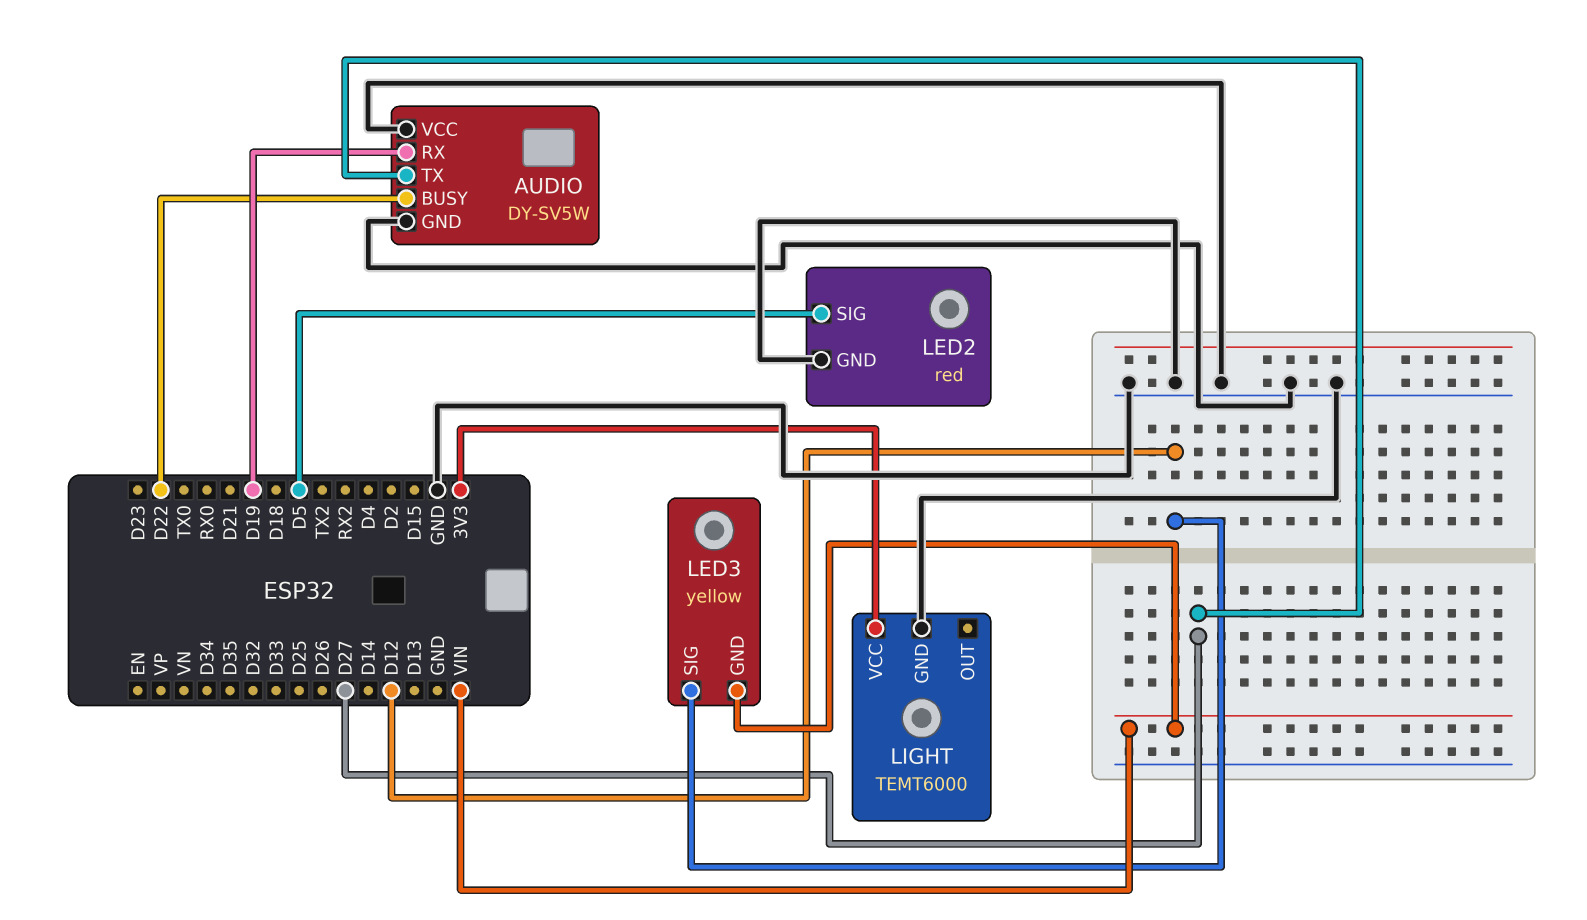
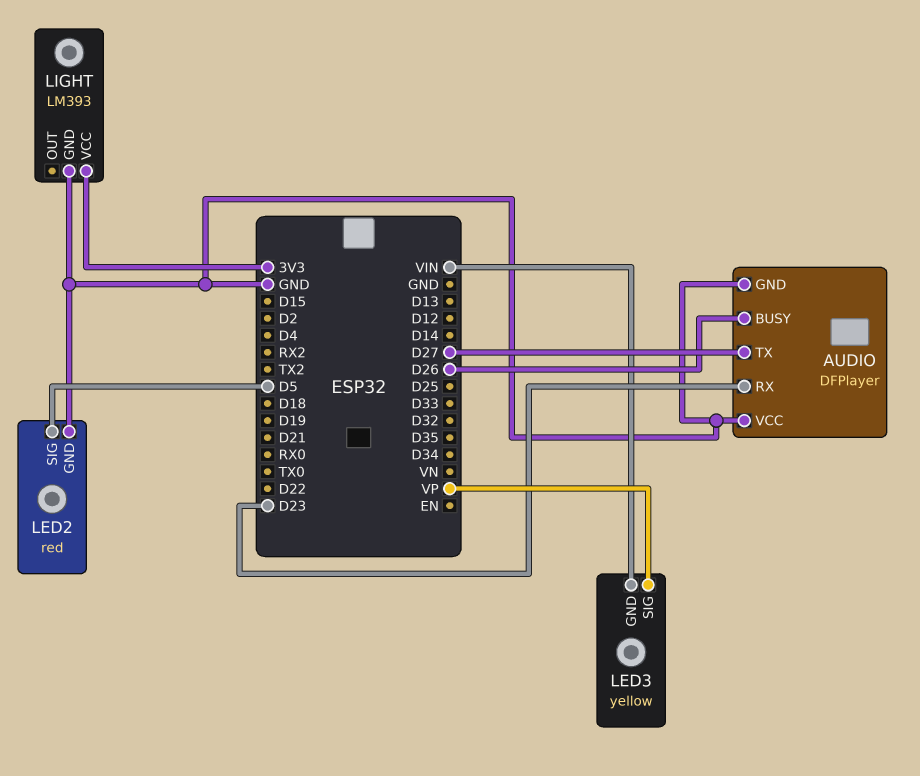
AUDIO: DY-SV5W -> DFPlayer
AUDIO pin BUSY: D22 -> D26
AUDIO pin RX: D19 -> D23
LED3 pin SIG: D12 -> VP
LIGHT: TEMT6000 -> LM393

